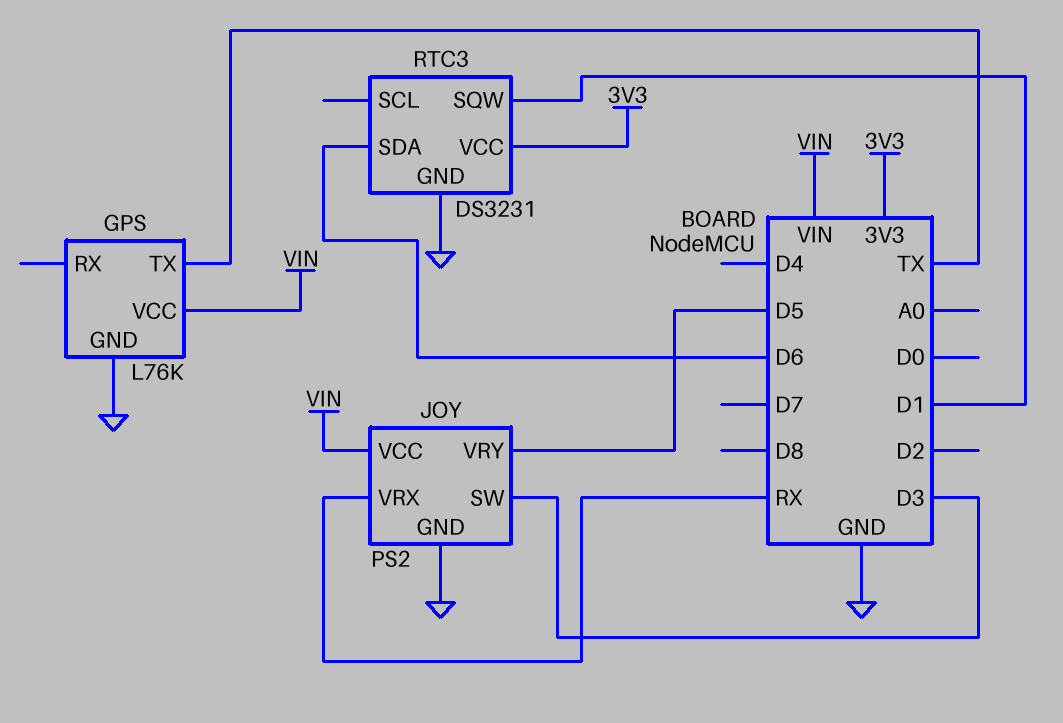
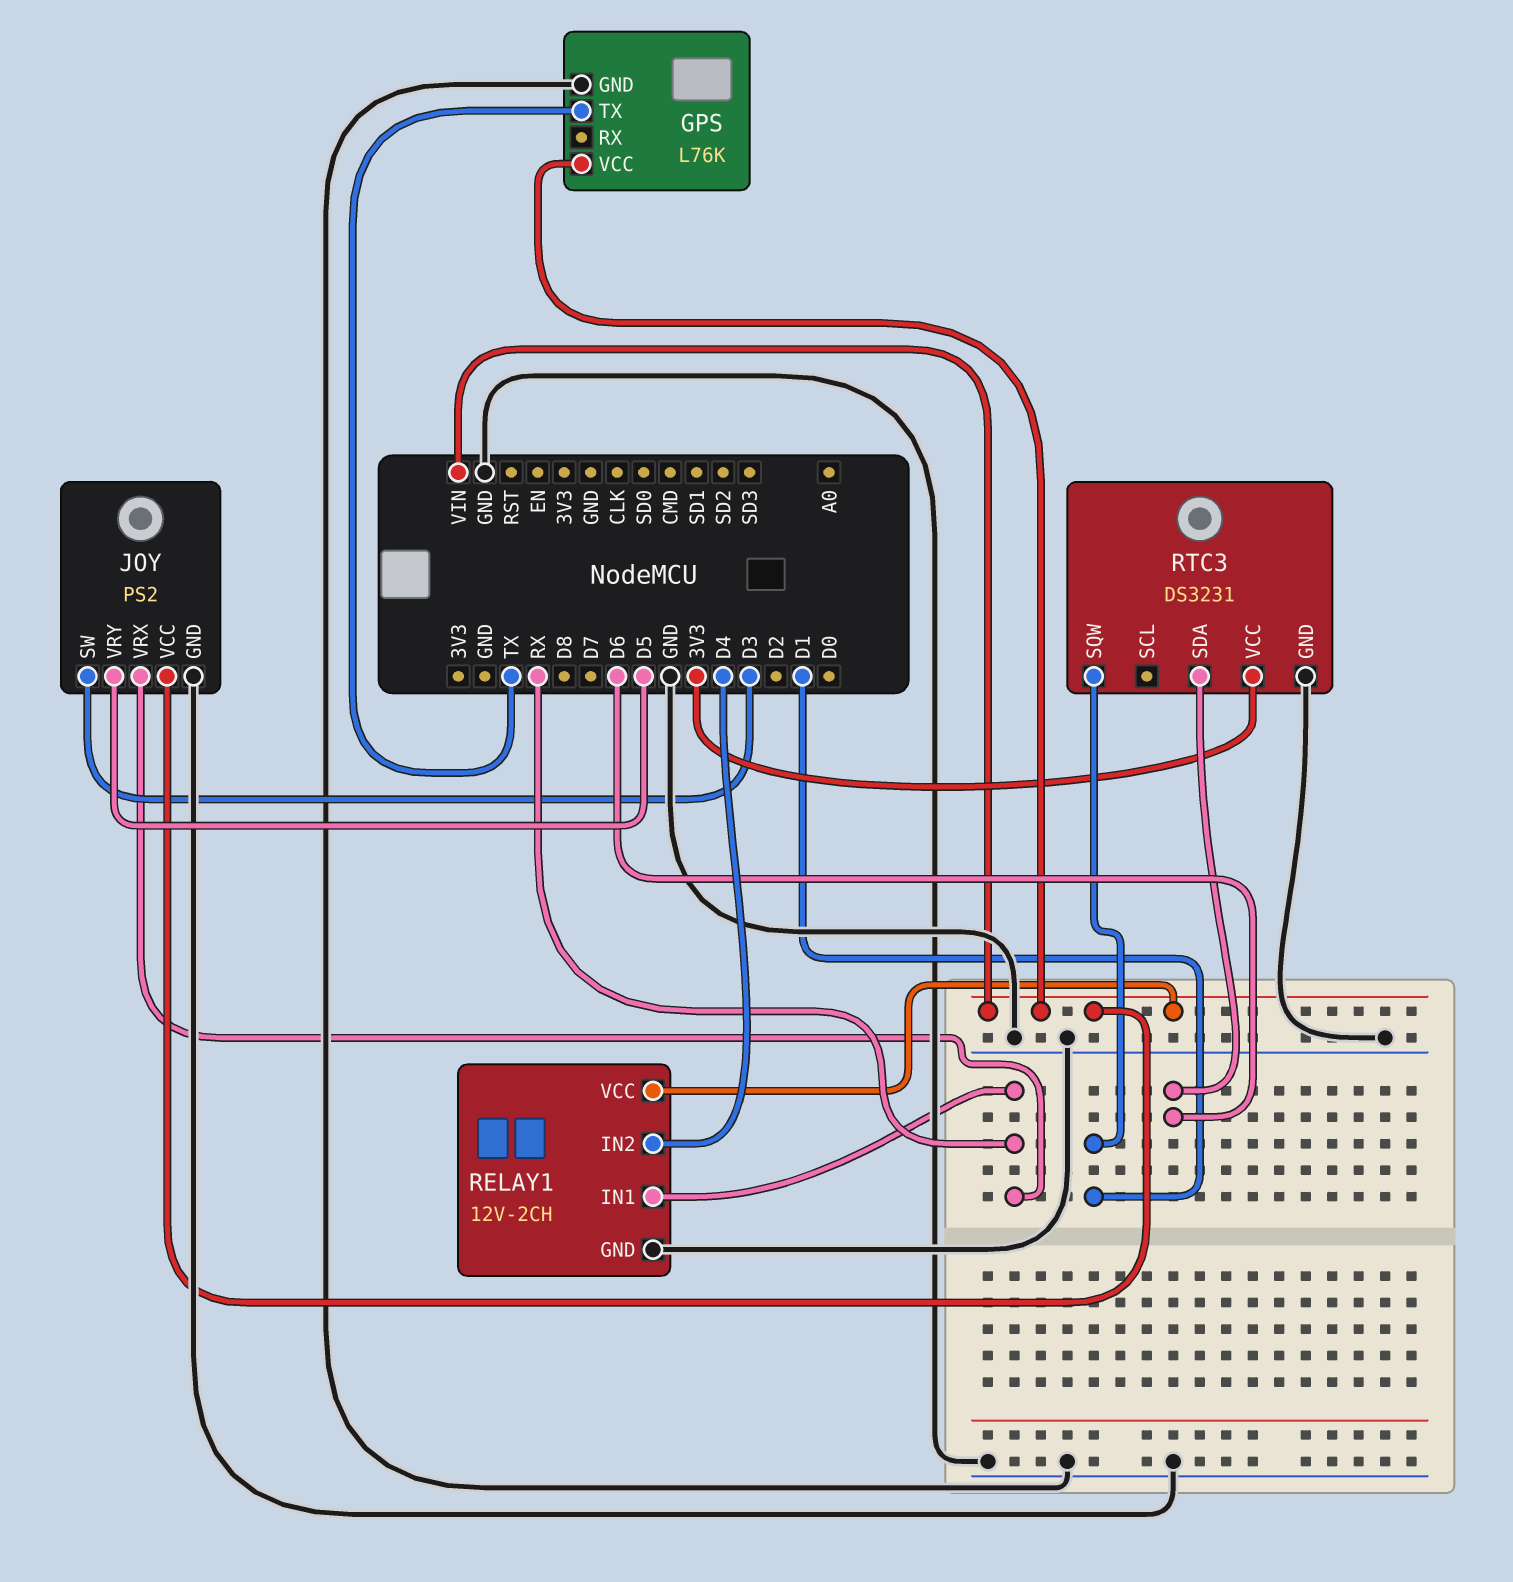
RELAY1: none -> 12V-2CH
RELAY1 pin GND: none -> GND
RELAY1 pin IN1: none -> RX
RELAY1 pin IN2: none -> D4
RELAY1 pin VCC: none -> VIN

